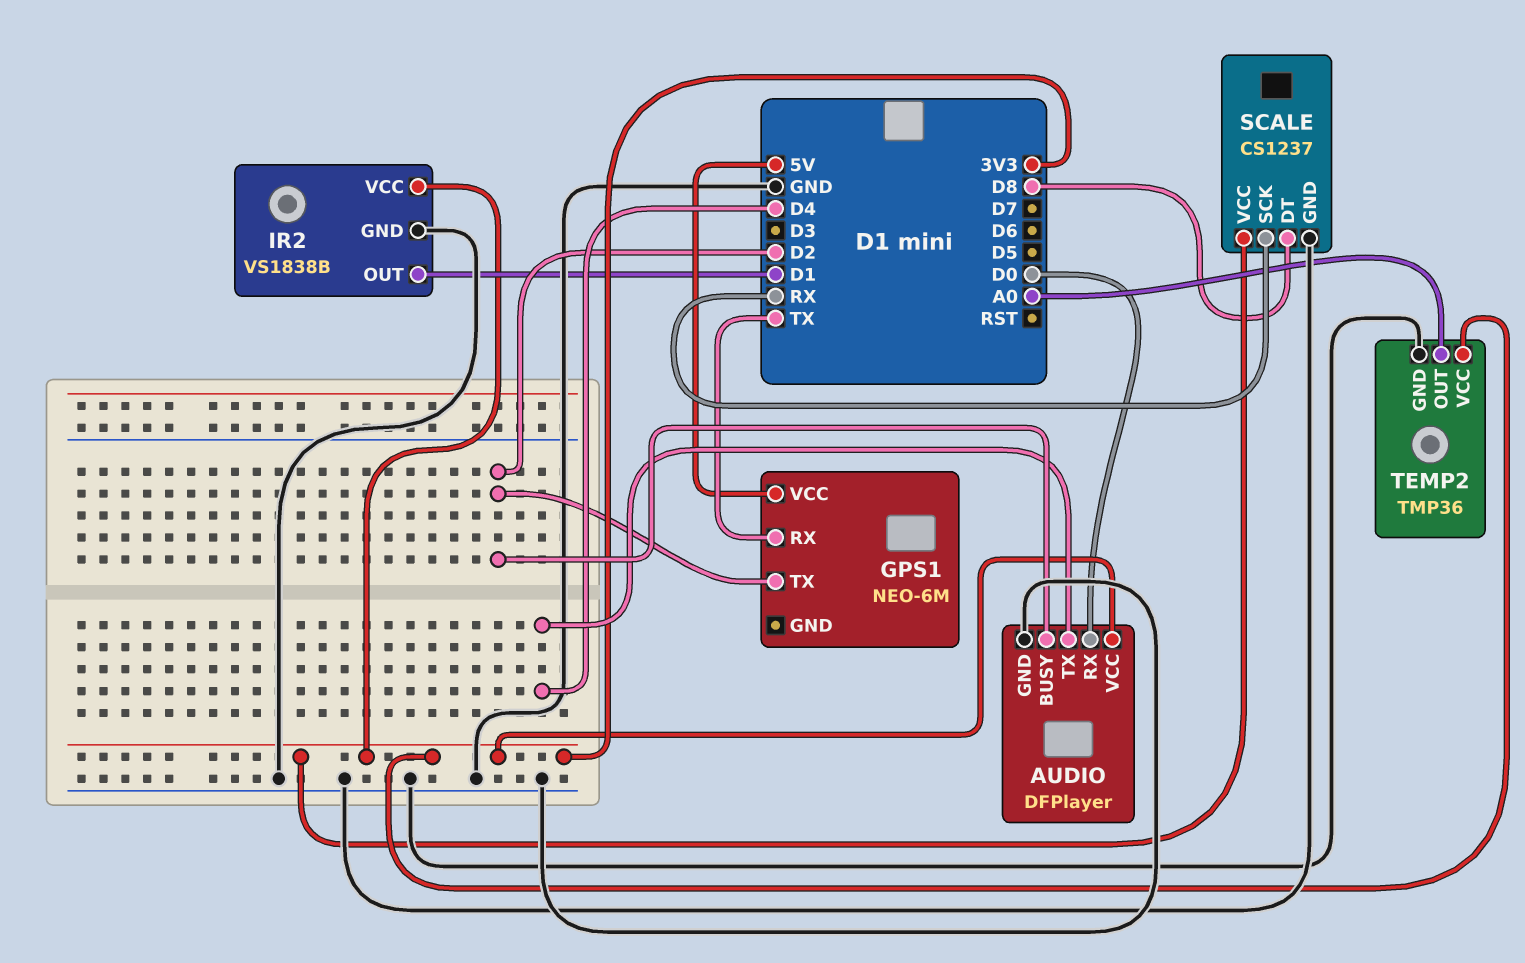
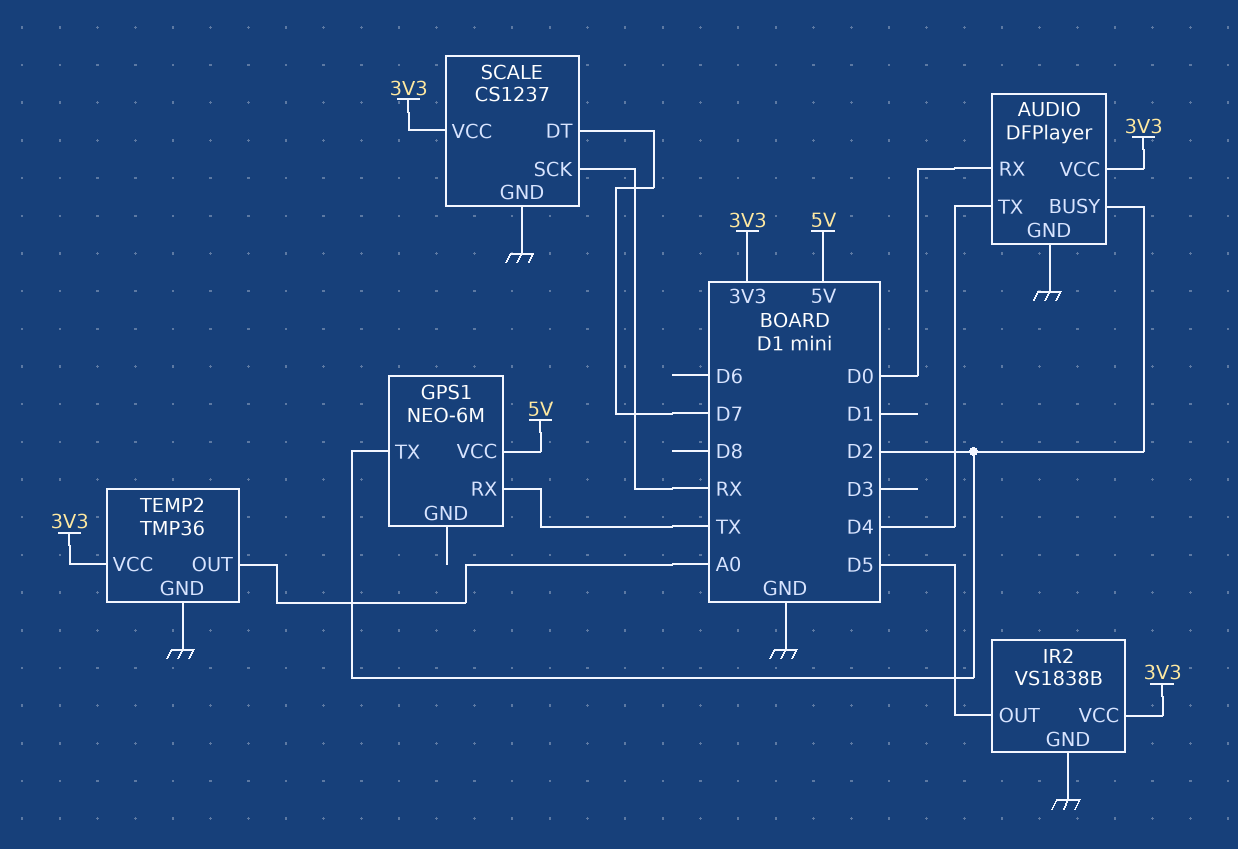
IR2 pin OUT: D1 -> D5
SCALE pin DT: D8 -> D7

